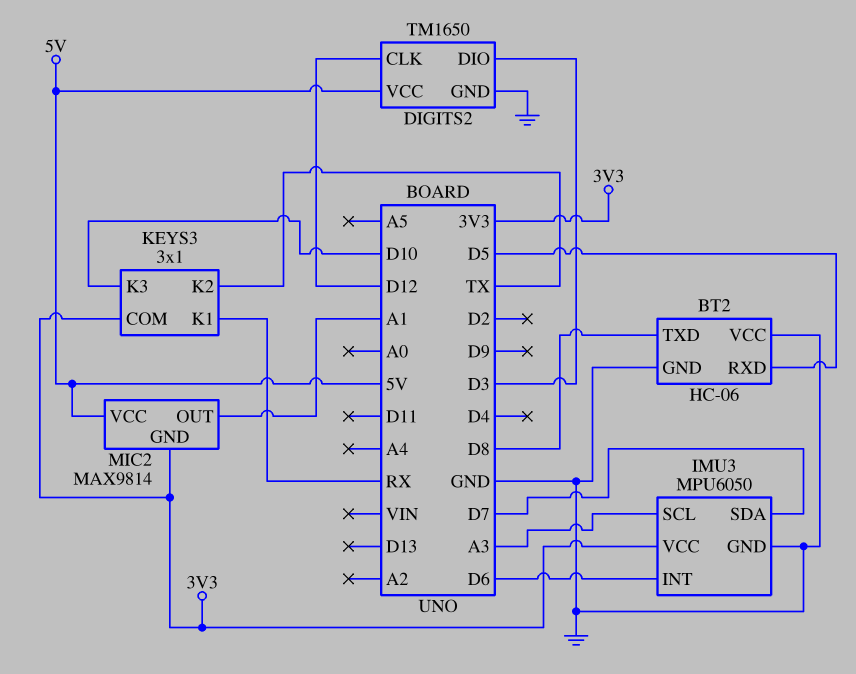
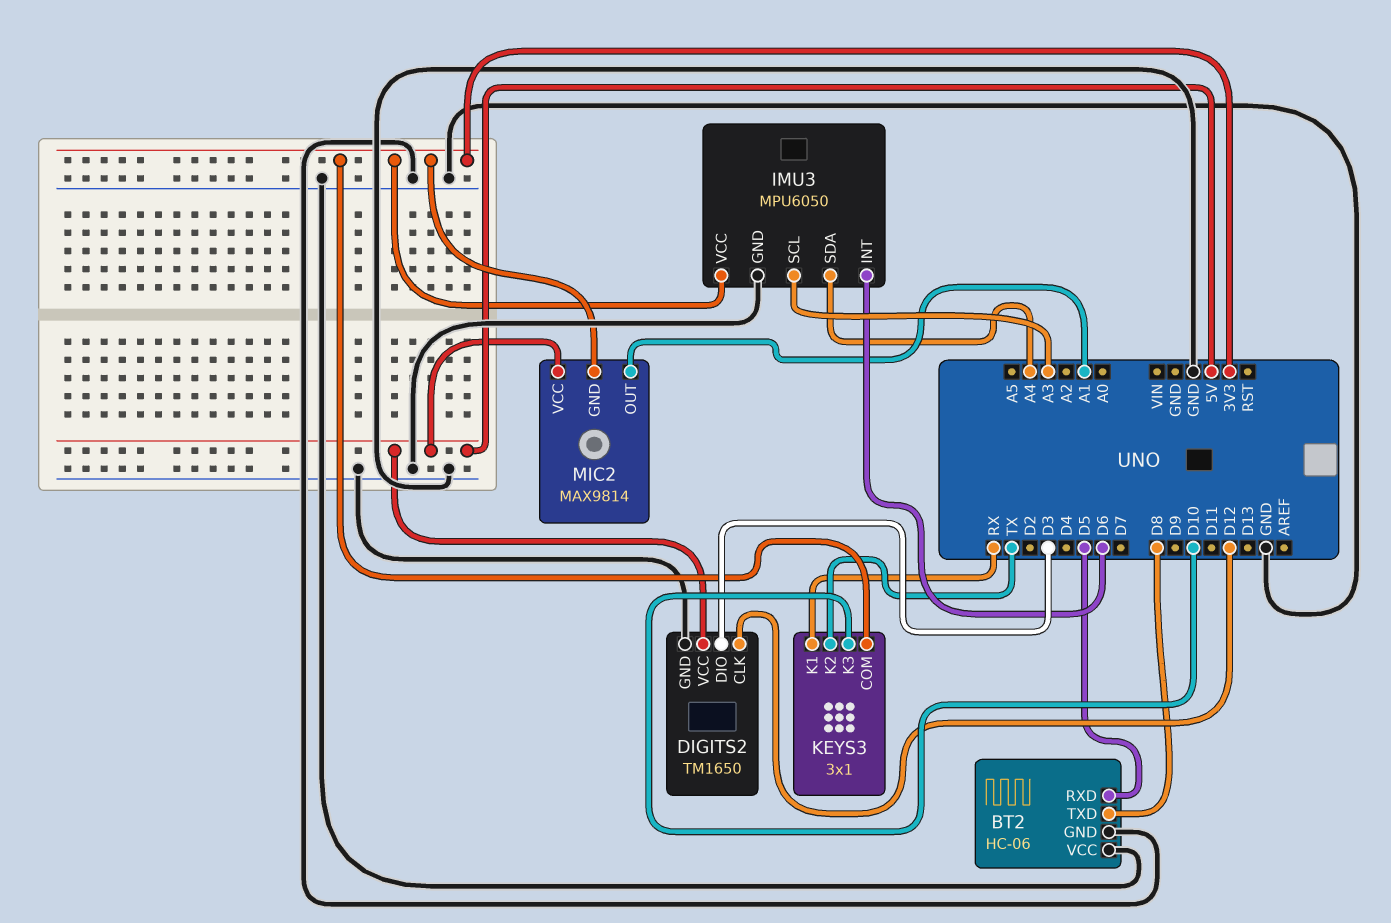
IMU3 pin SDA: D7 -> A4

